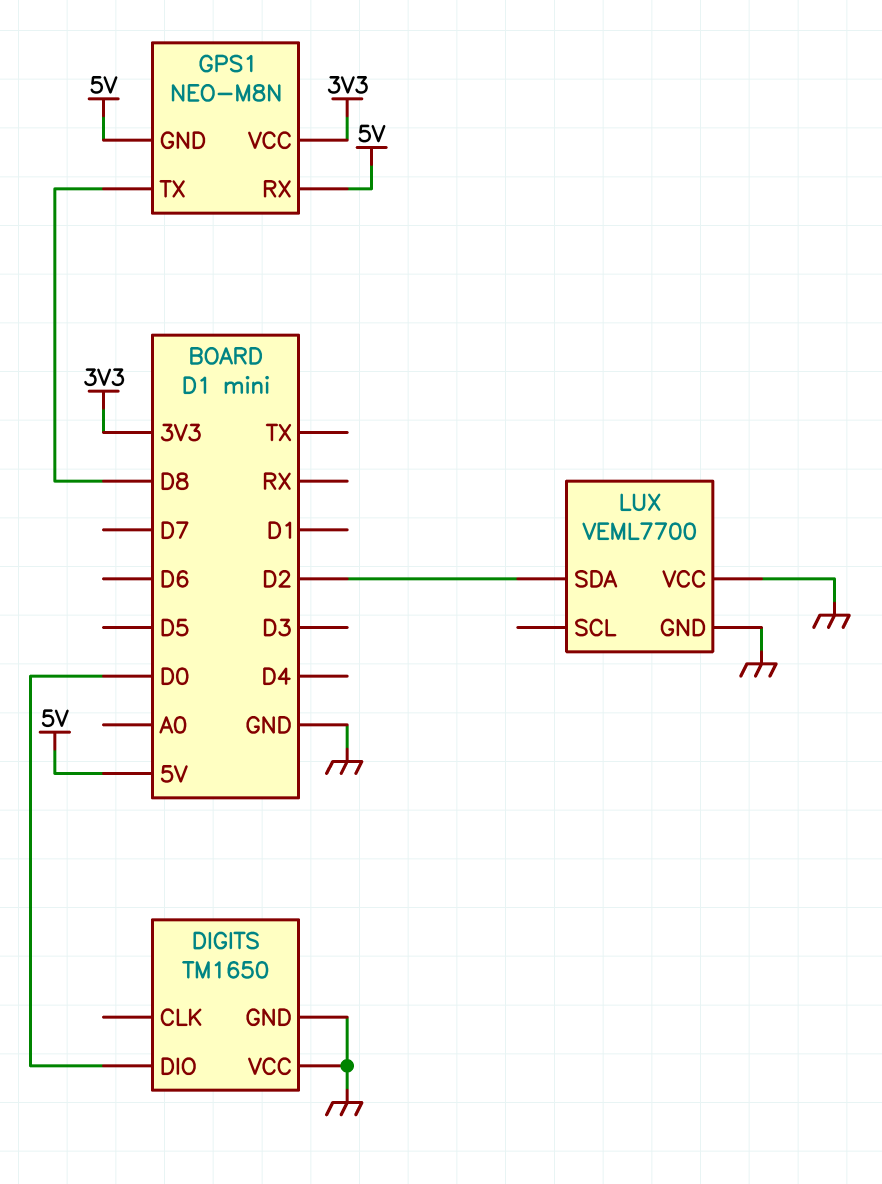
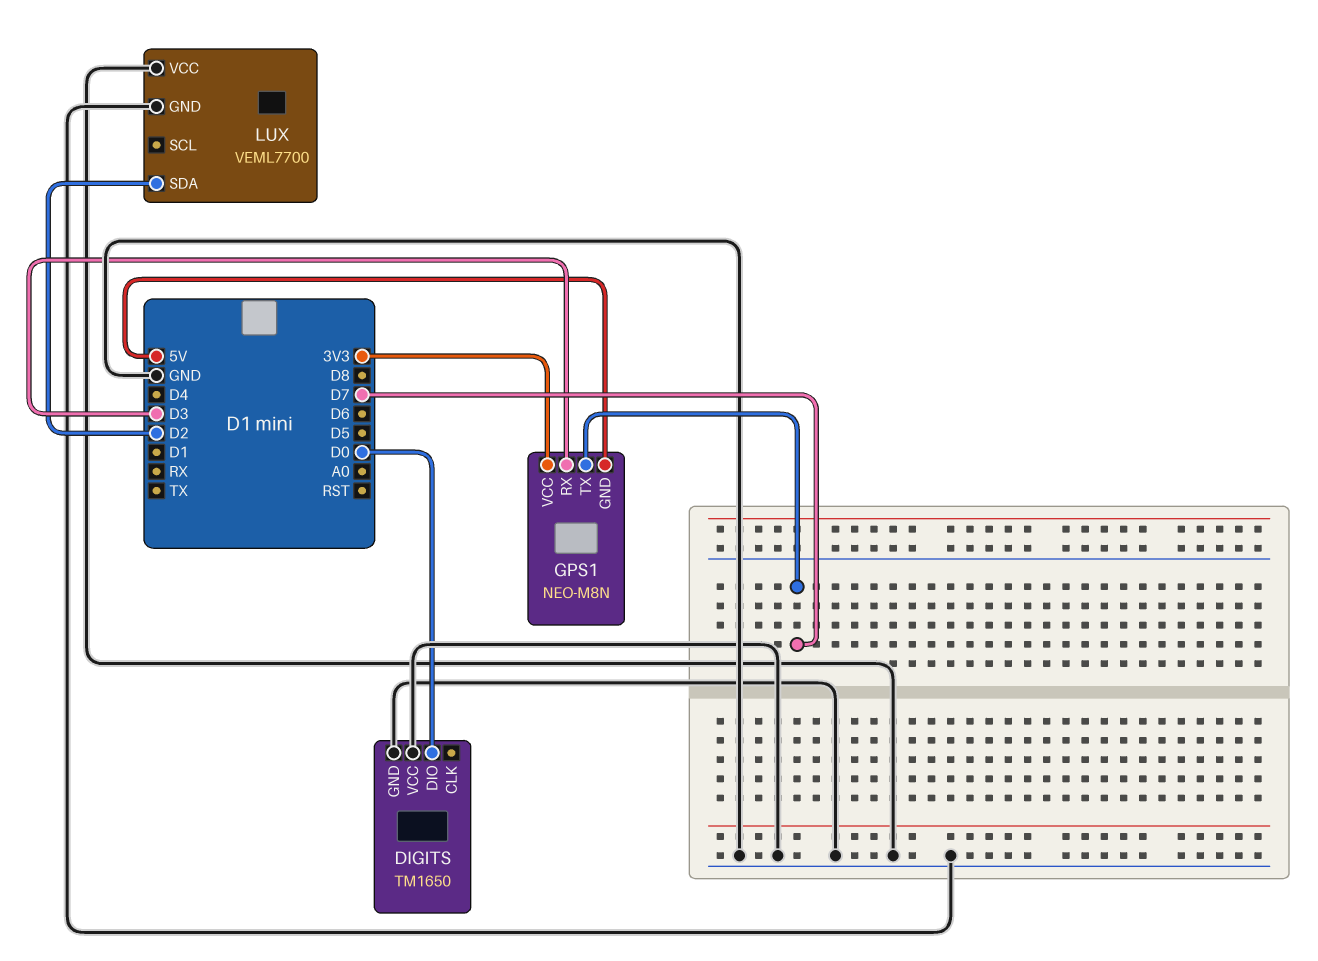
GPS1 pin RX: 5V -> D3
GPS1 pin TX: D8 -> D7

